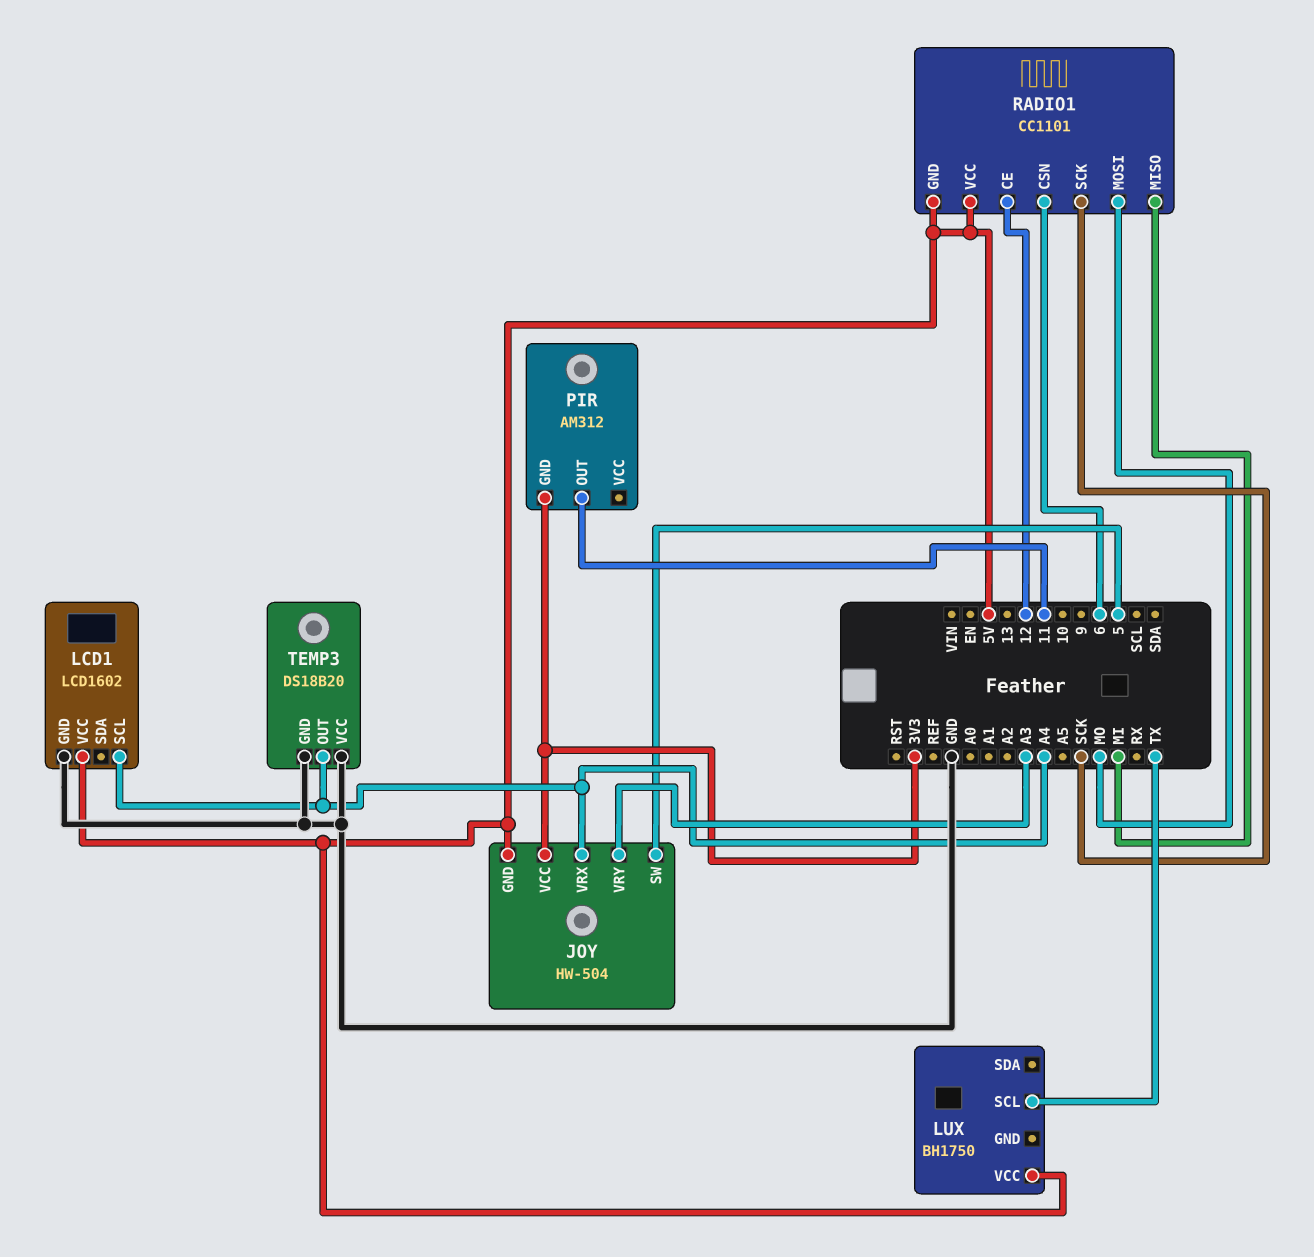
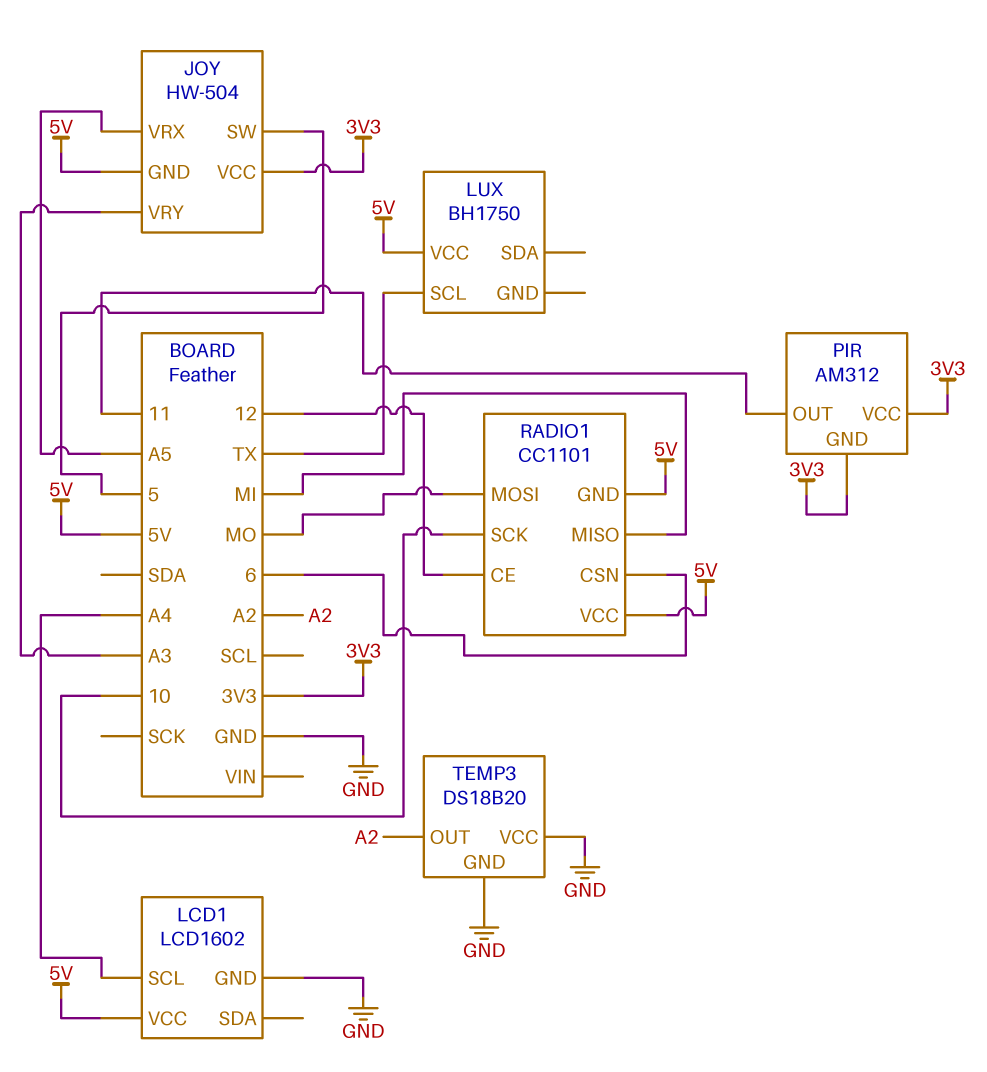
JOY pin VRX: A4 -> A5
PIR pin VCC: none -> 3V3
RADIO1 pin SCK: SCK -> 10
TEMP3 pin OUT: A4 -> A2

